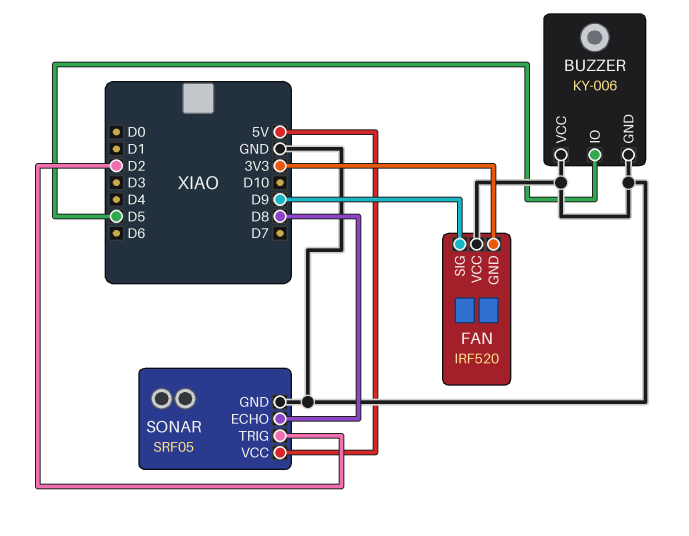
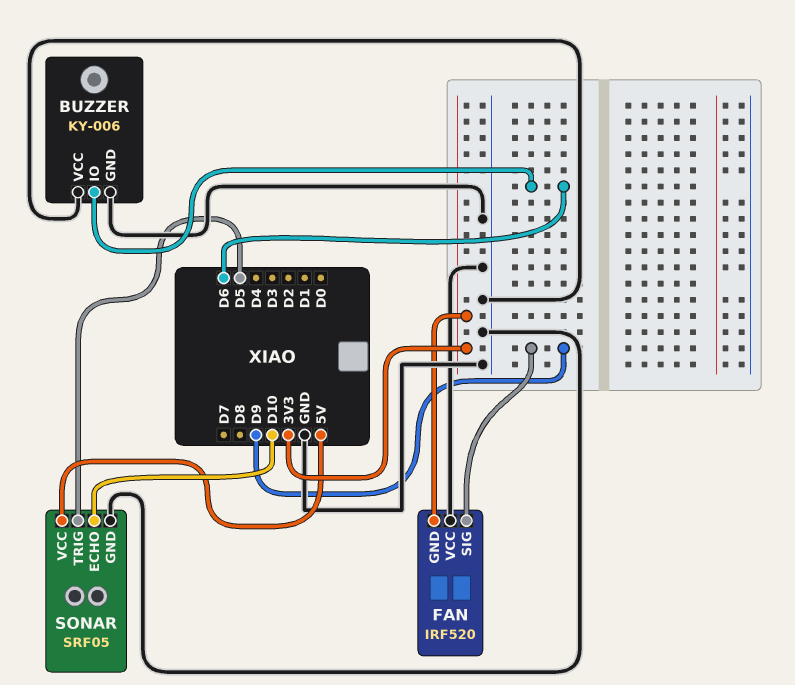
BUZZER pin IO: D5 -> D6
SONAR pin ECHO: D8 -> D10
SONAR pin TRIG: D2 -> D5

